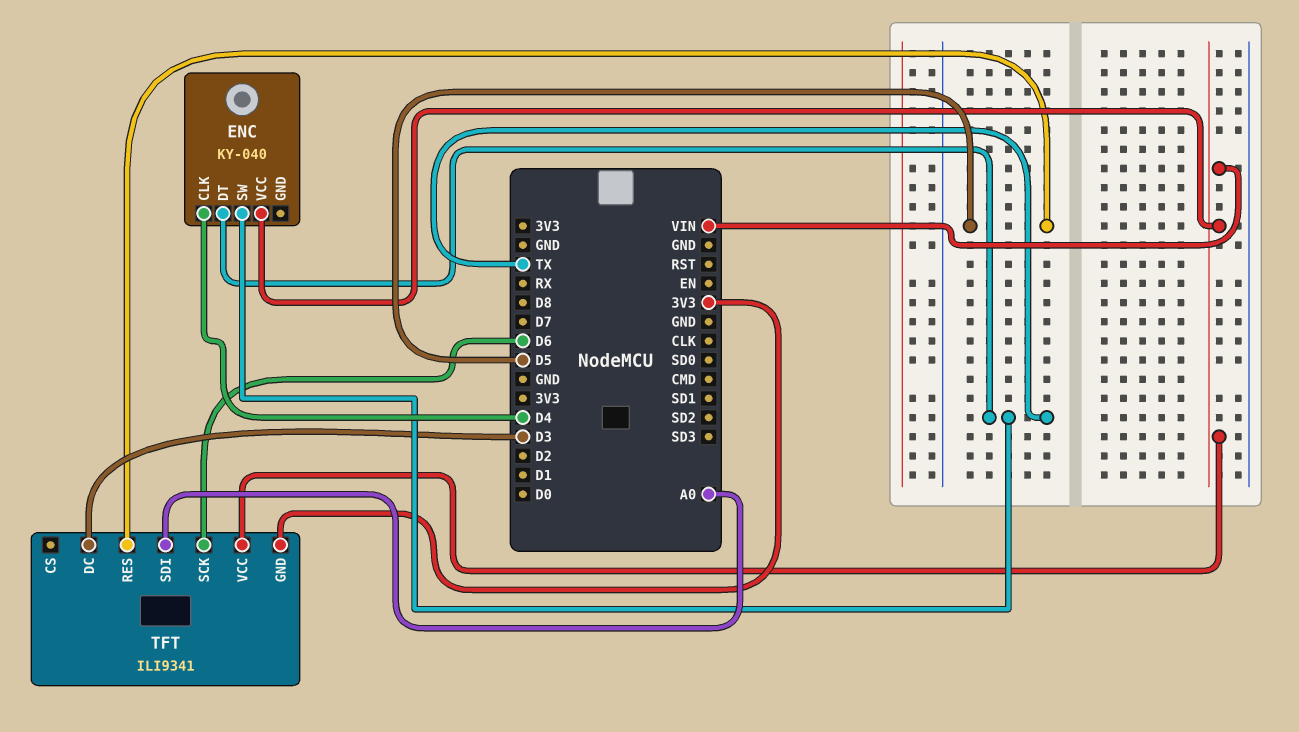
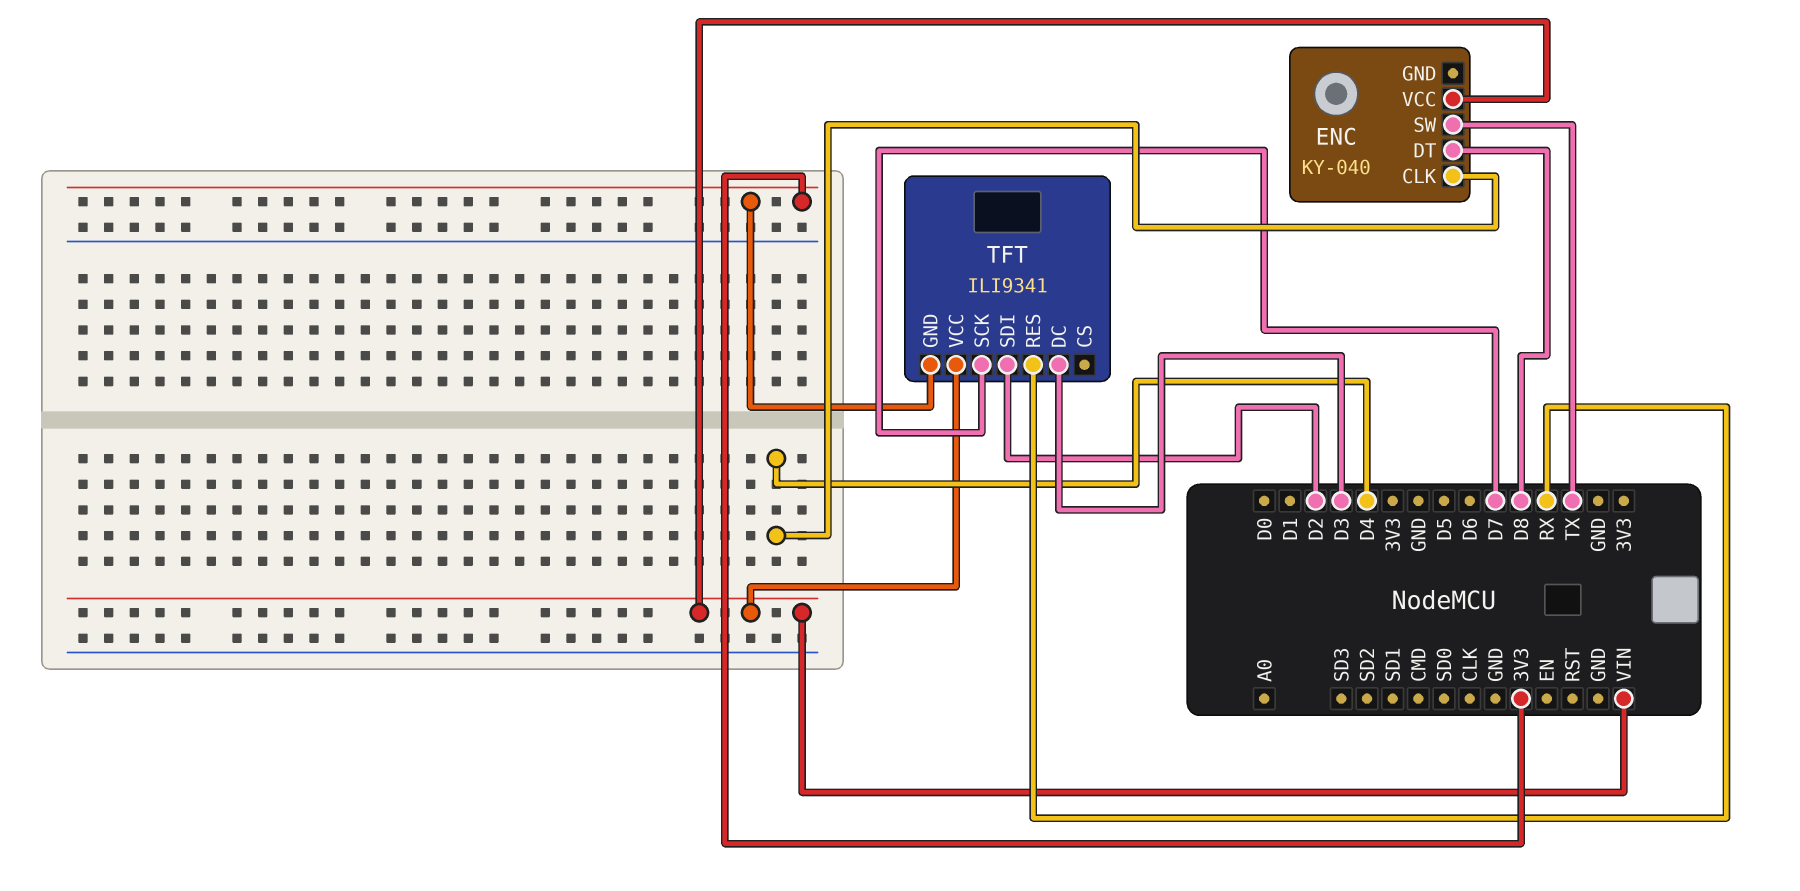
ENC pin DT: TX -> D8
TFT pin RES: D5 -> RX
TFT pin SCK: D6 -> D7
TFT pin SDI: A0 -> D2

